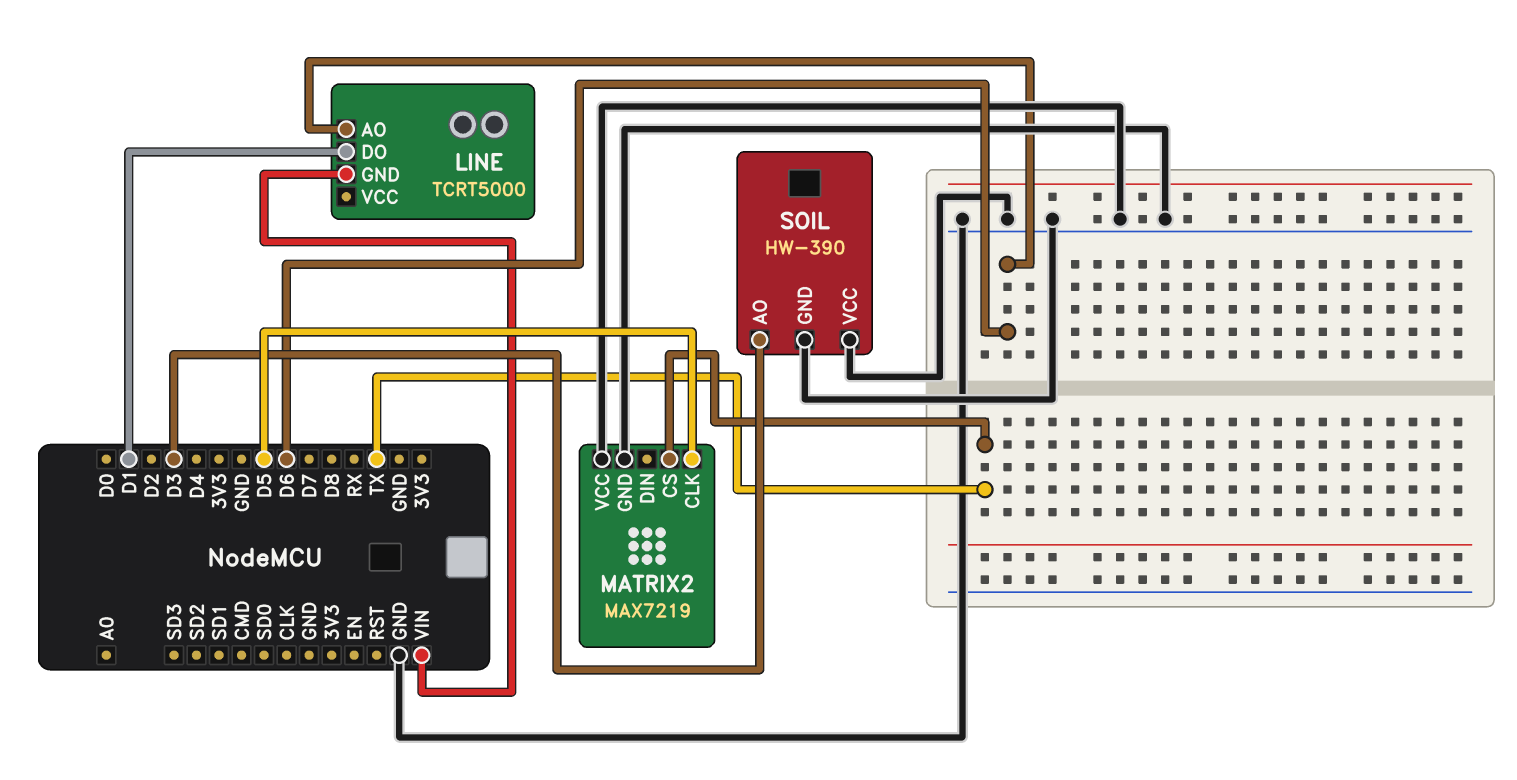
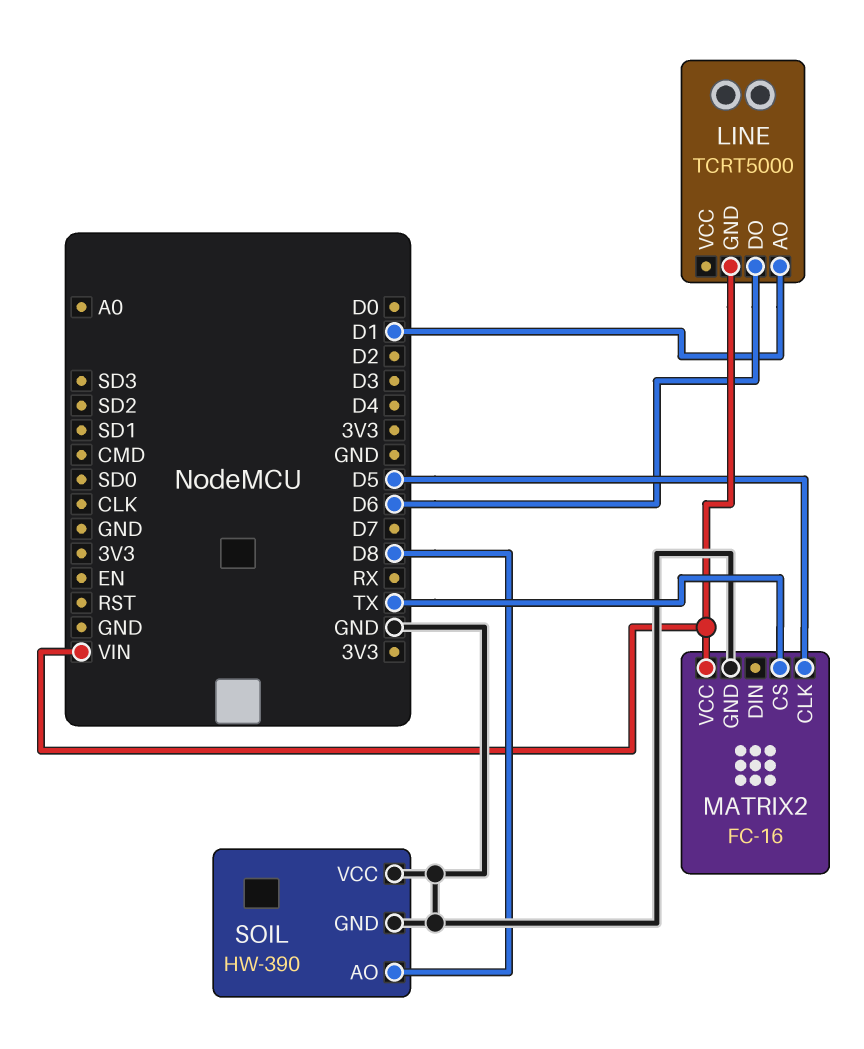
LINE pin AO: D6 -> D1
LINE pin DO: D1 -> D6
MATRIX2: MAX7219 -> FC-16
MATRIX2 pin VCC: GND -> VIN
SOIL pin AO: D3 -> D8

